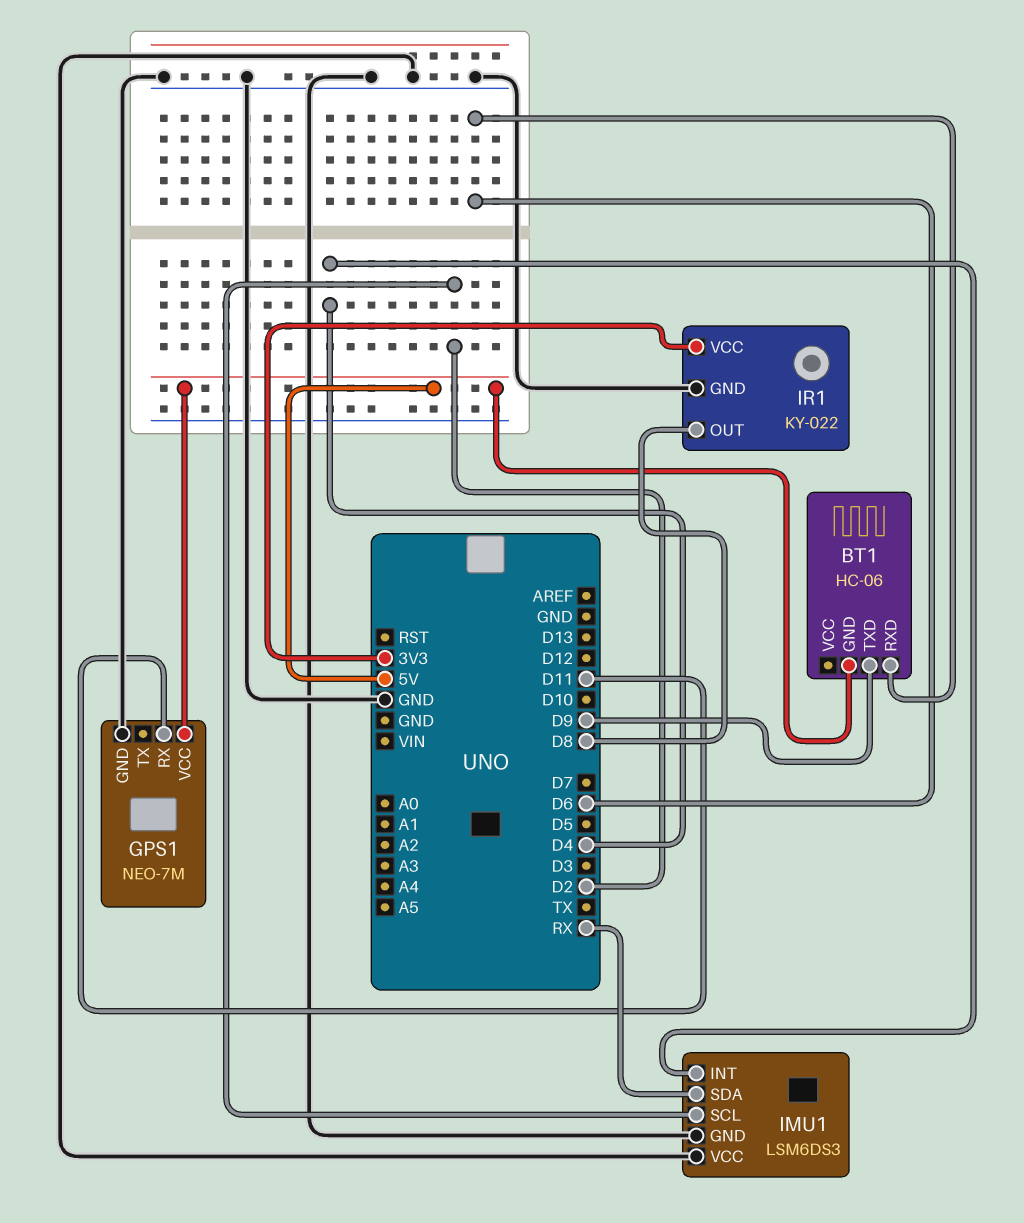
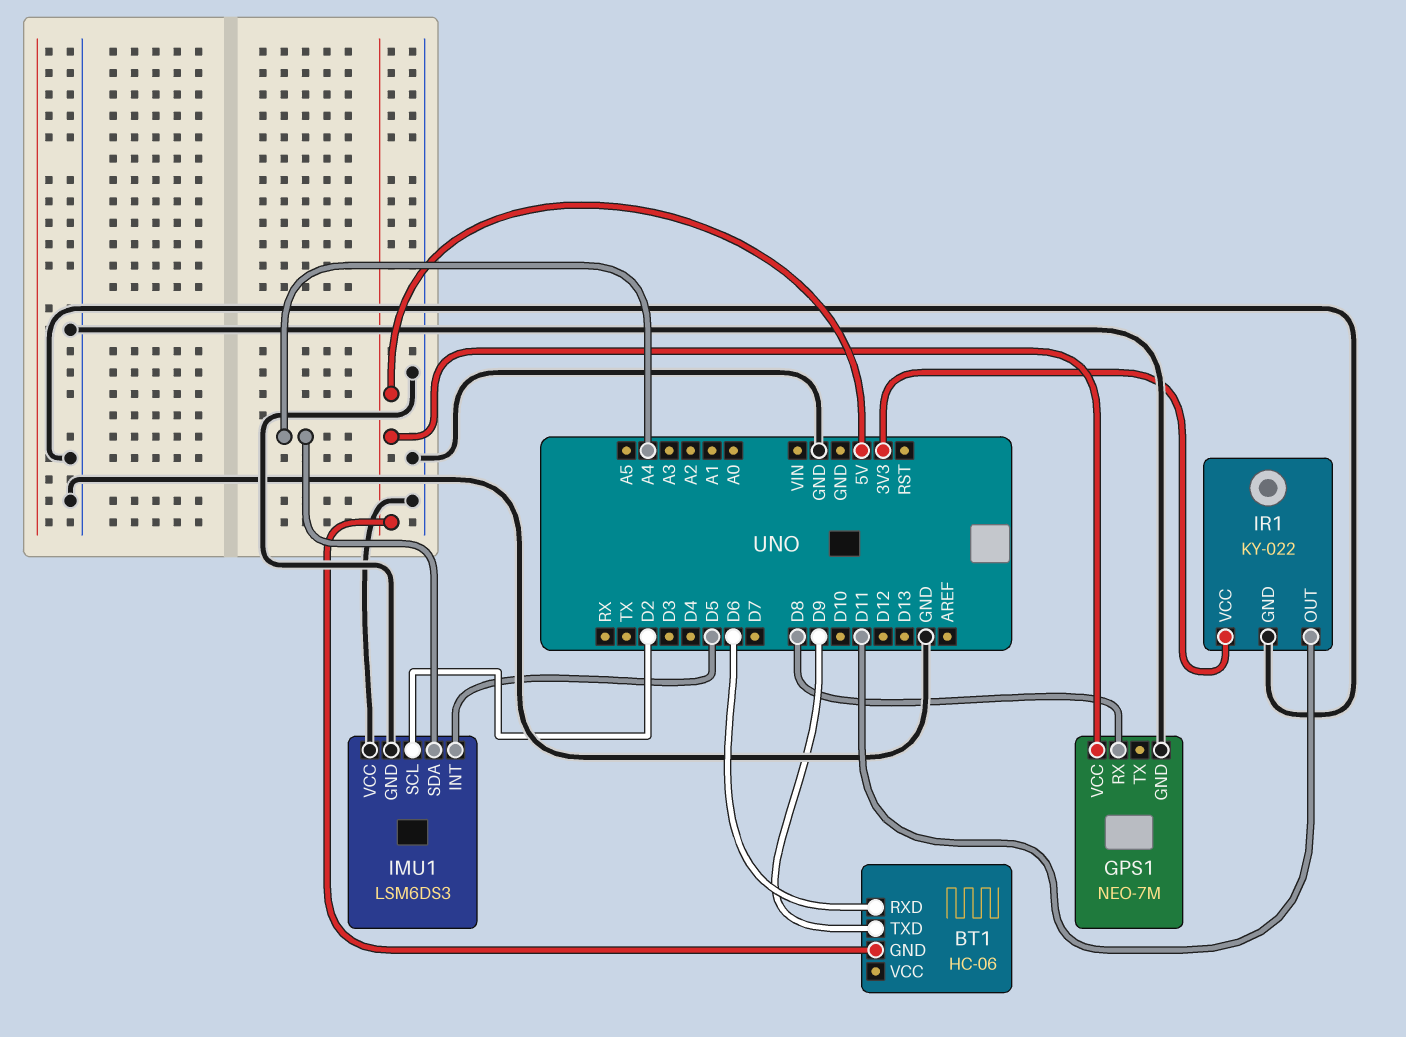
GPS1 pin RX: D11 -> D8
IMU1 pin INT: D4 -> D5
IMU1 pin SDA: RX -> A4
IR1 pin OUT: D8 -> D11

